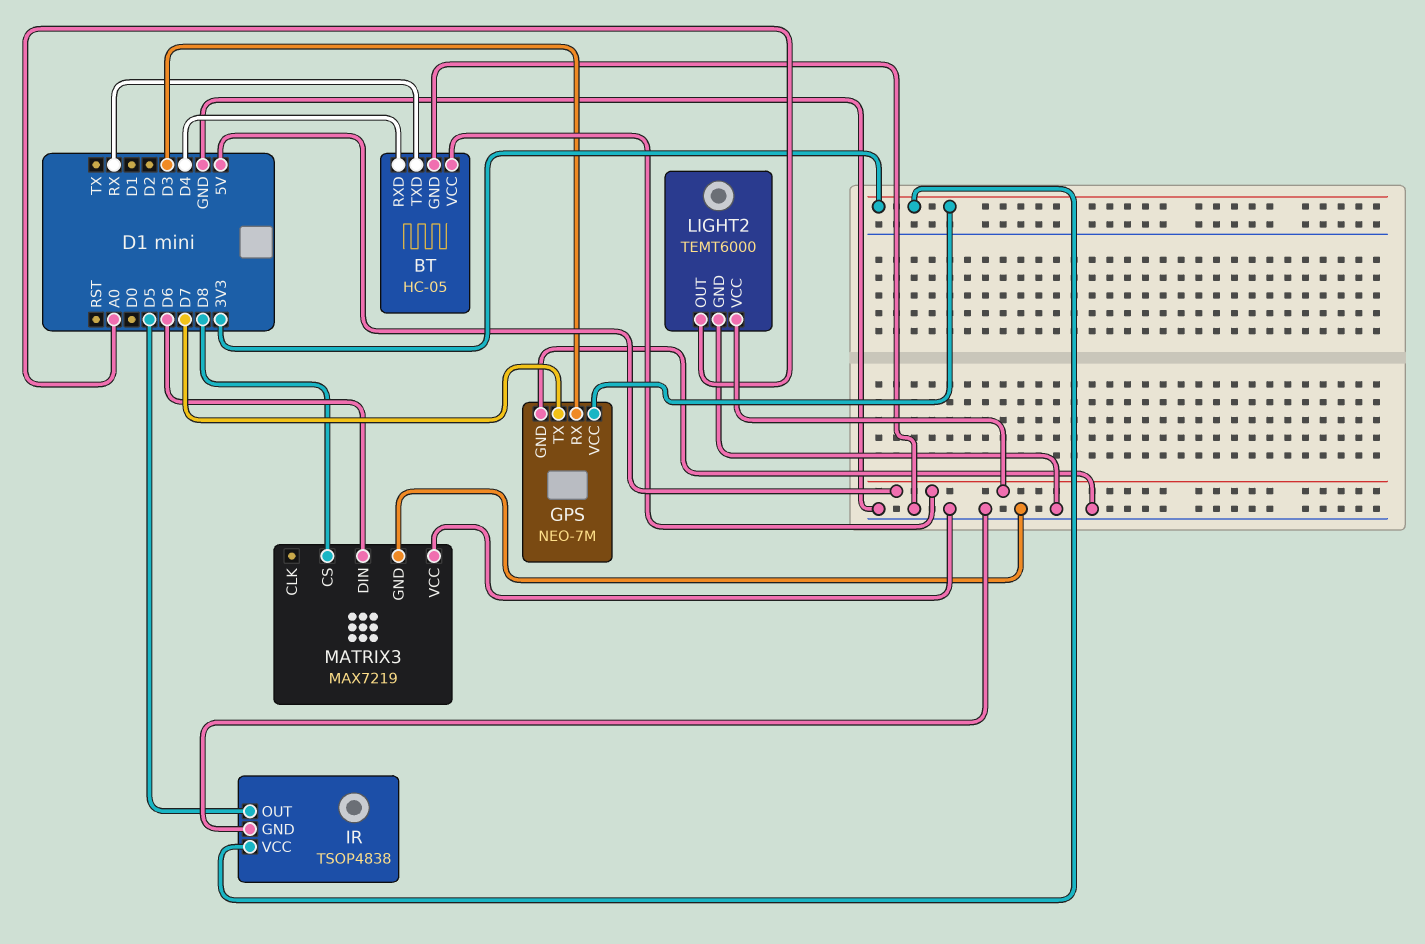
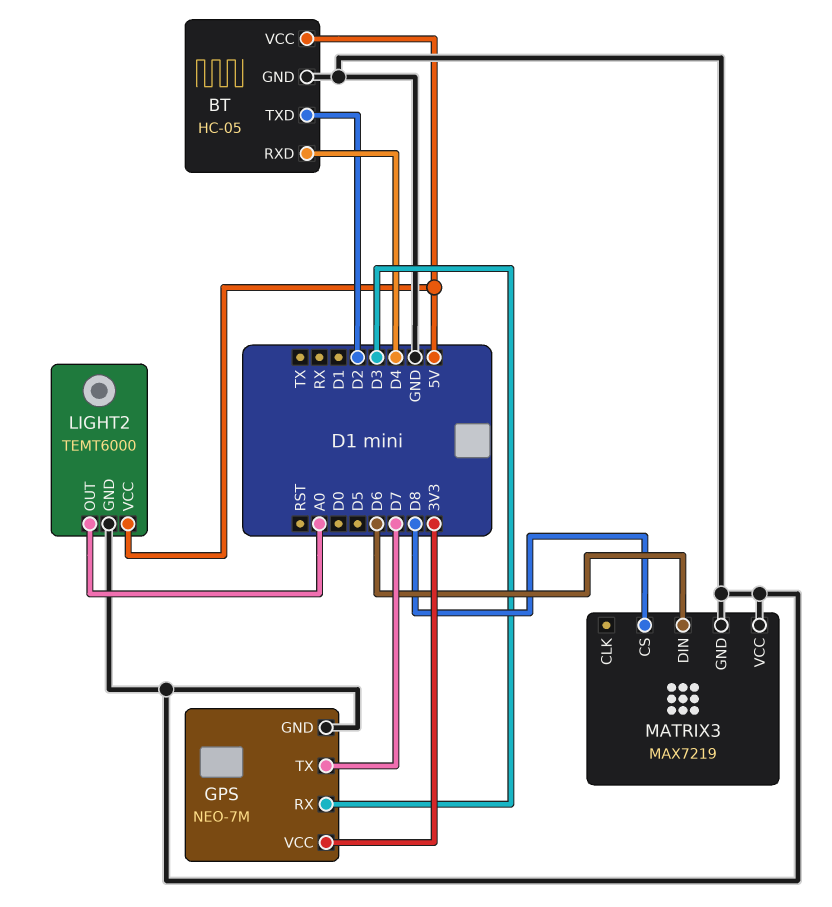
BT pin TXD: RX -> D2
IR: TSOP4838 -> none
IR pin GND: GND -> none
IR pin OUT: D5 -> none
IR pin VCC: 3V3 -> none

